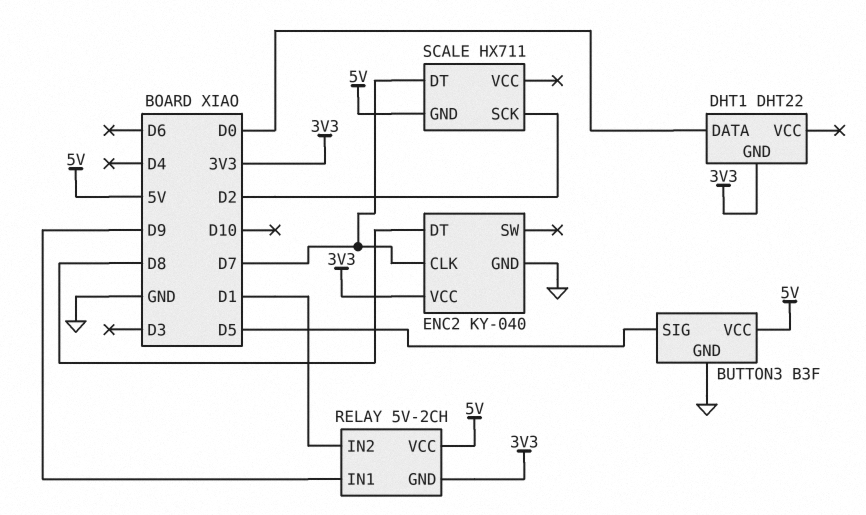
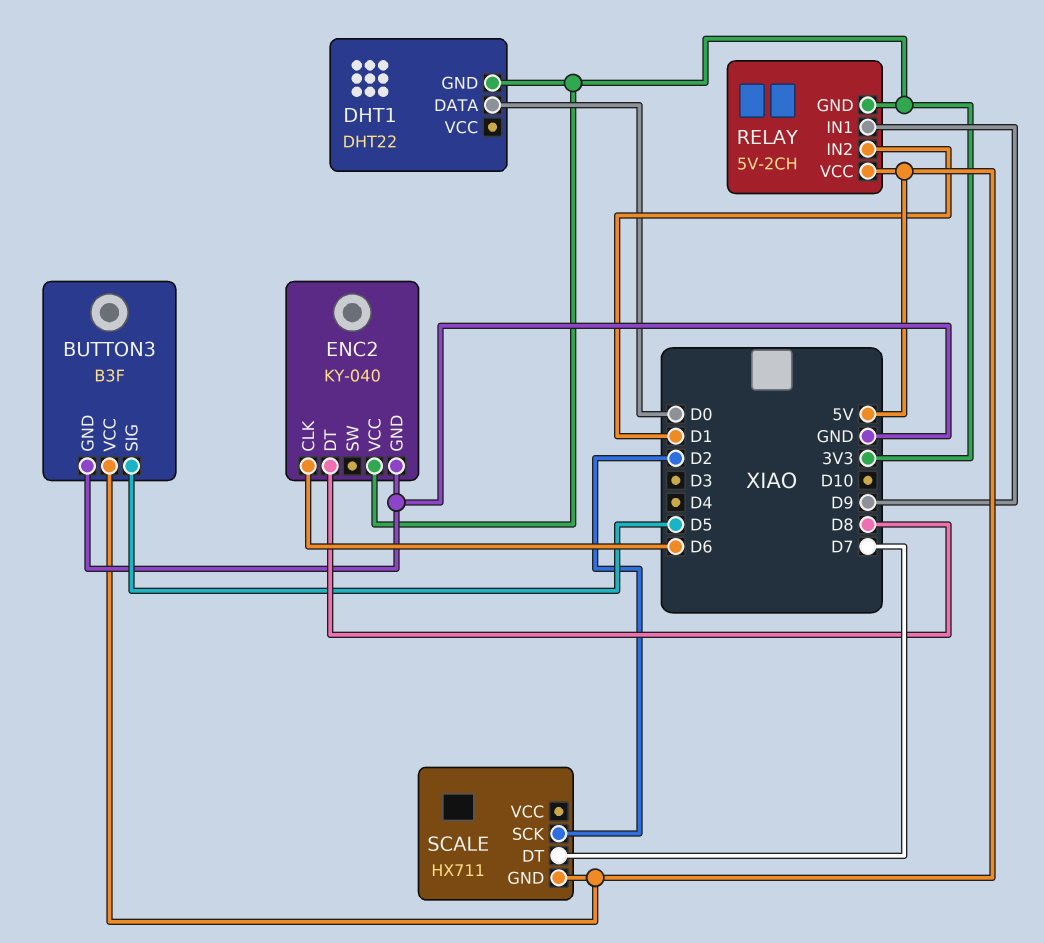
ENC2 pin CLK: D7 -> D6

